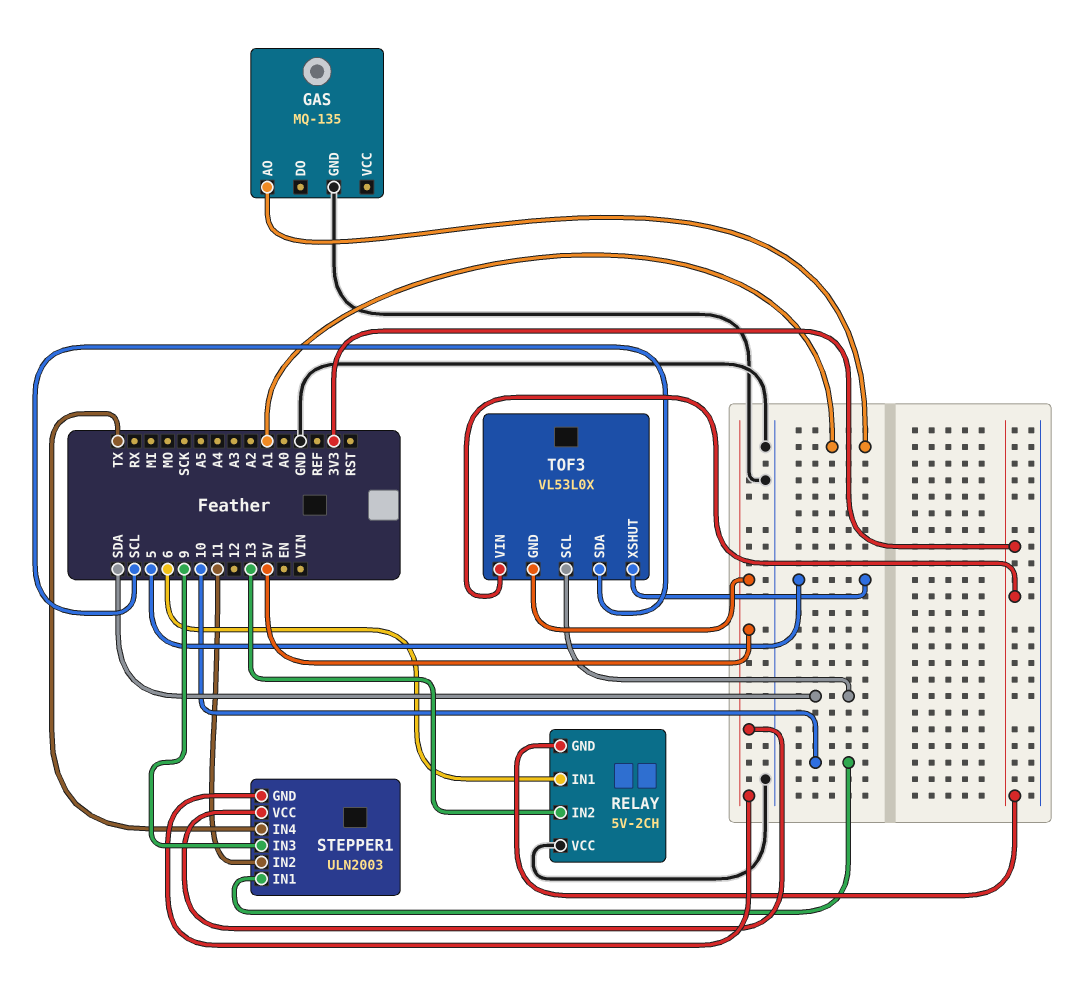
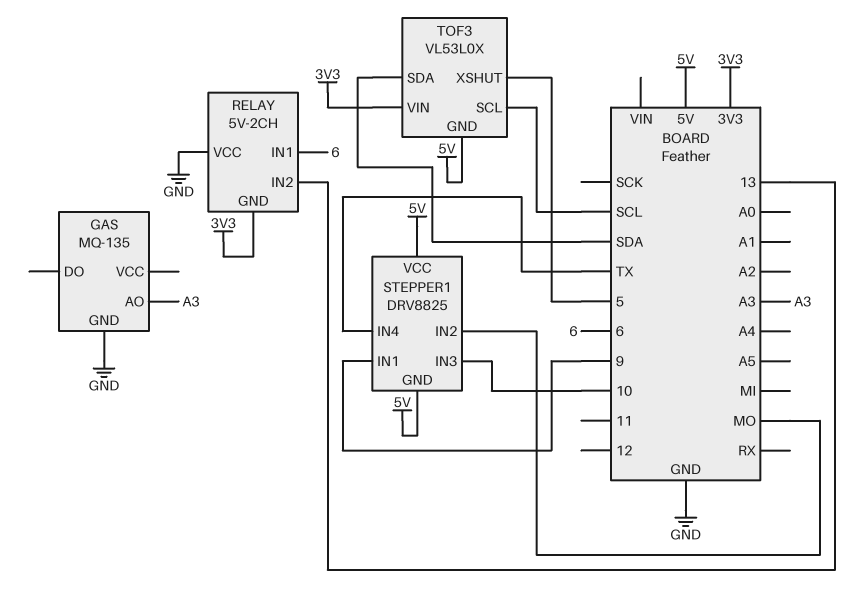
GAS pin AO: A1 -> A3
STEPPER1: ULN2003 -> DRV8825
STEPPER1 pin IN1: 10 -> 9
STEPPER1 pin IN2: 11 -> MO
STEPPER1 pin IN3: 9 -> 10
TOF3 pin SCL: SDA -> SCL
TOF3 pin SDA: SCL -> SDA

